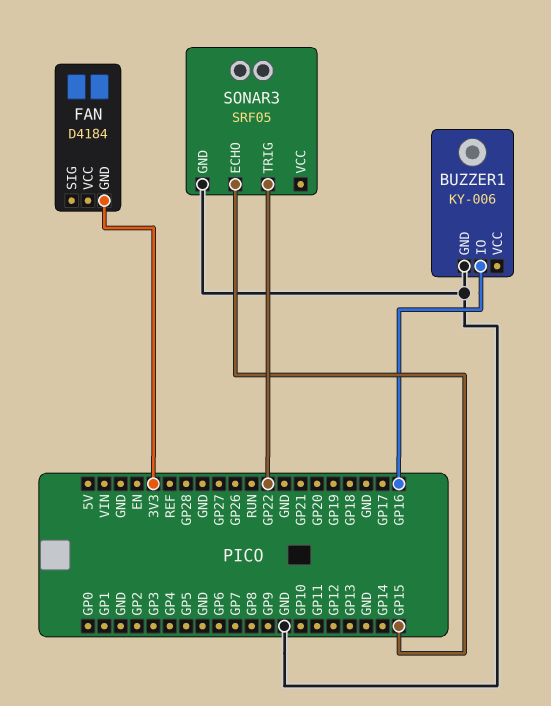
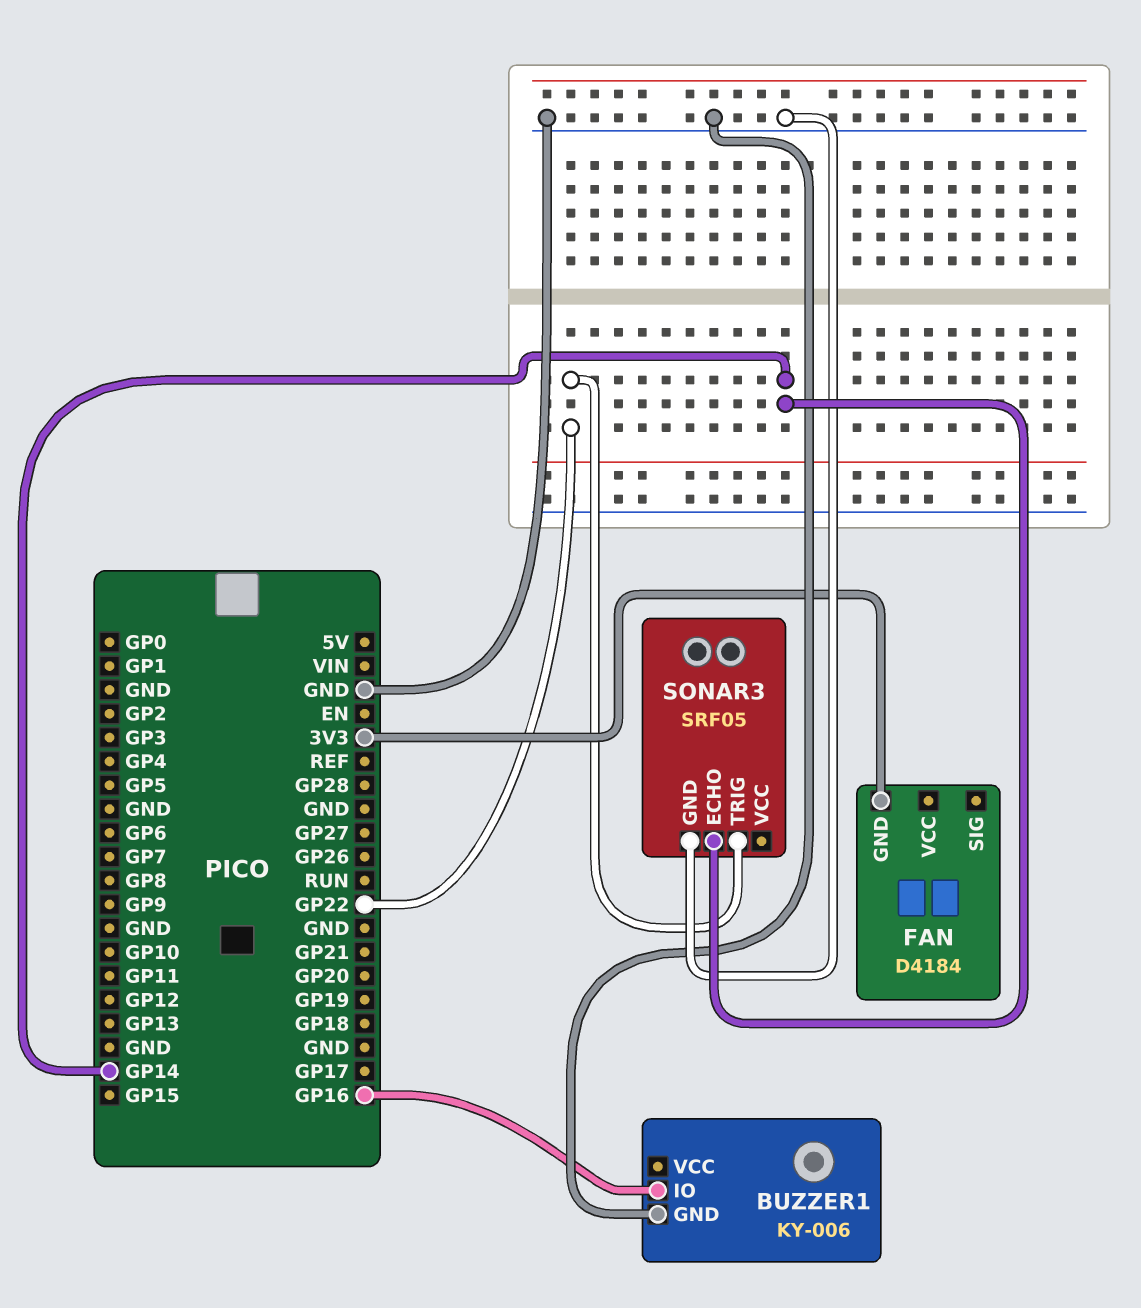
SONAR3 pin ECHO: GP15 -> GP14

